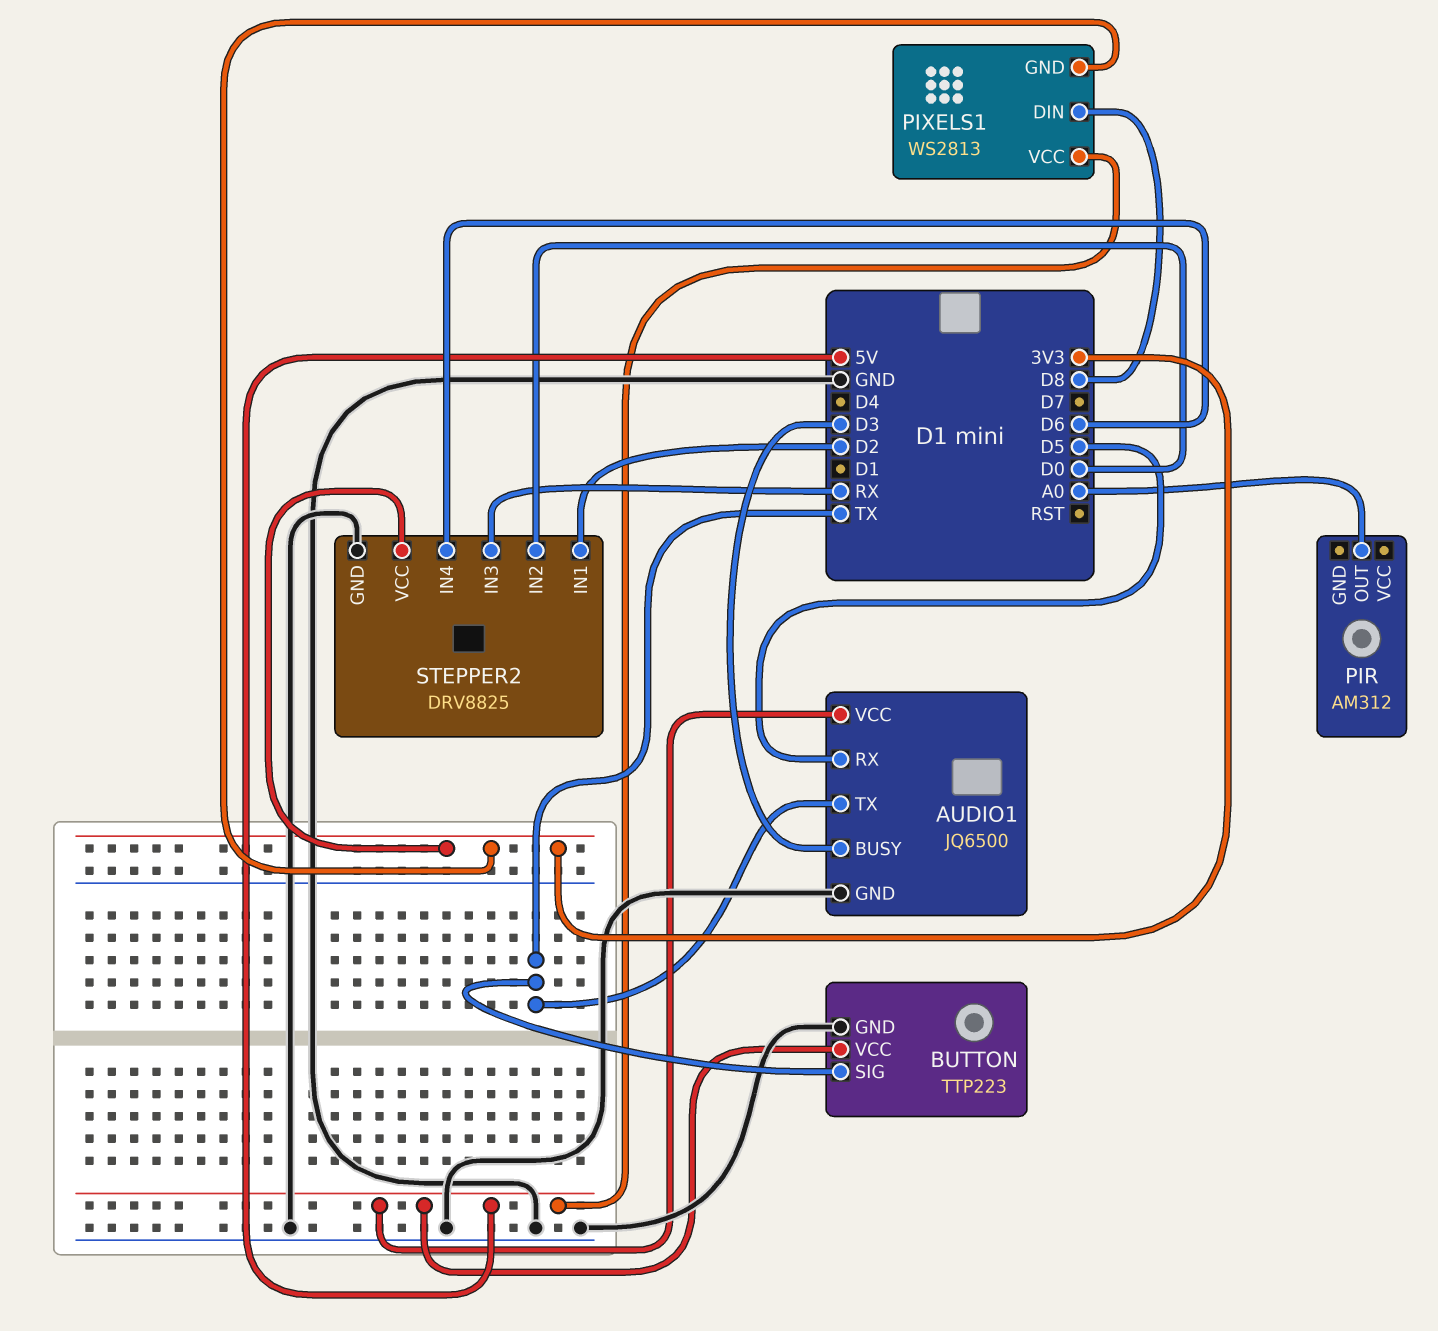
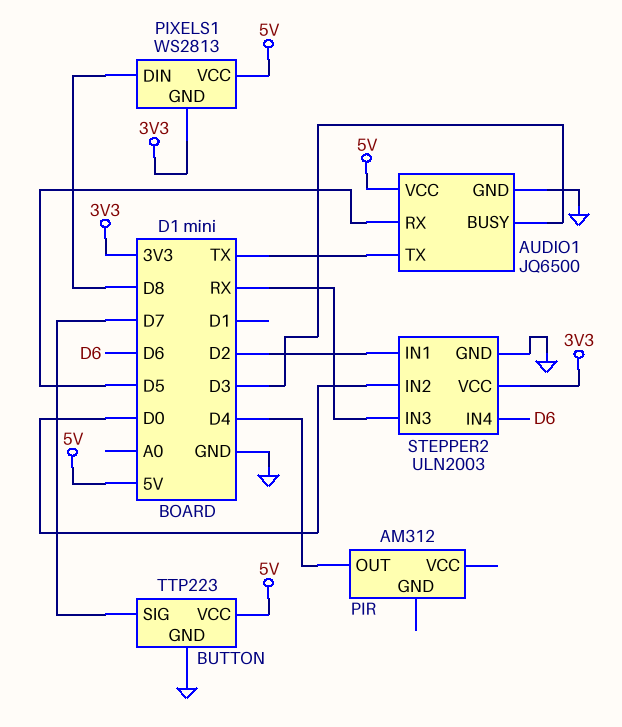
BUTTON pin SIG: TX -> D7
PIR pin OUT: A0 -> D4
STEPPER2: DRV8825 -> ULN2003

